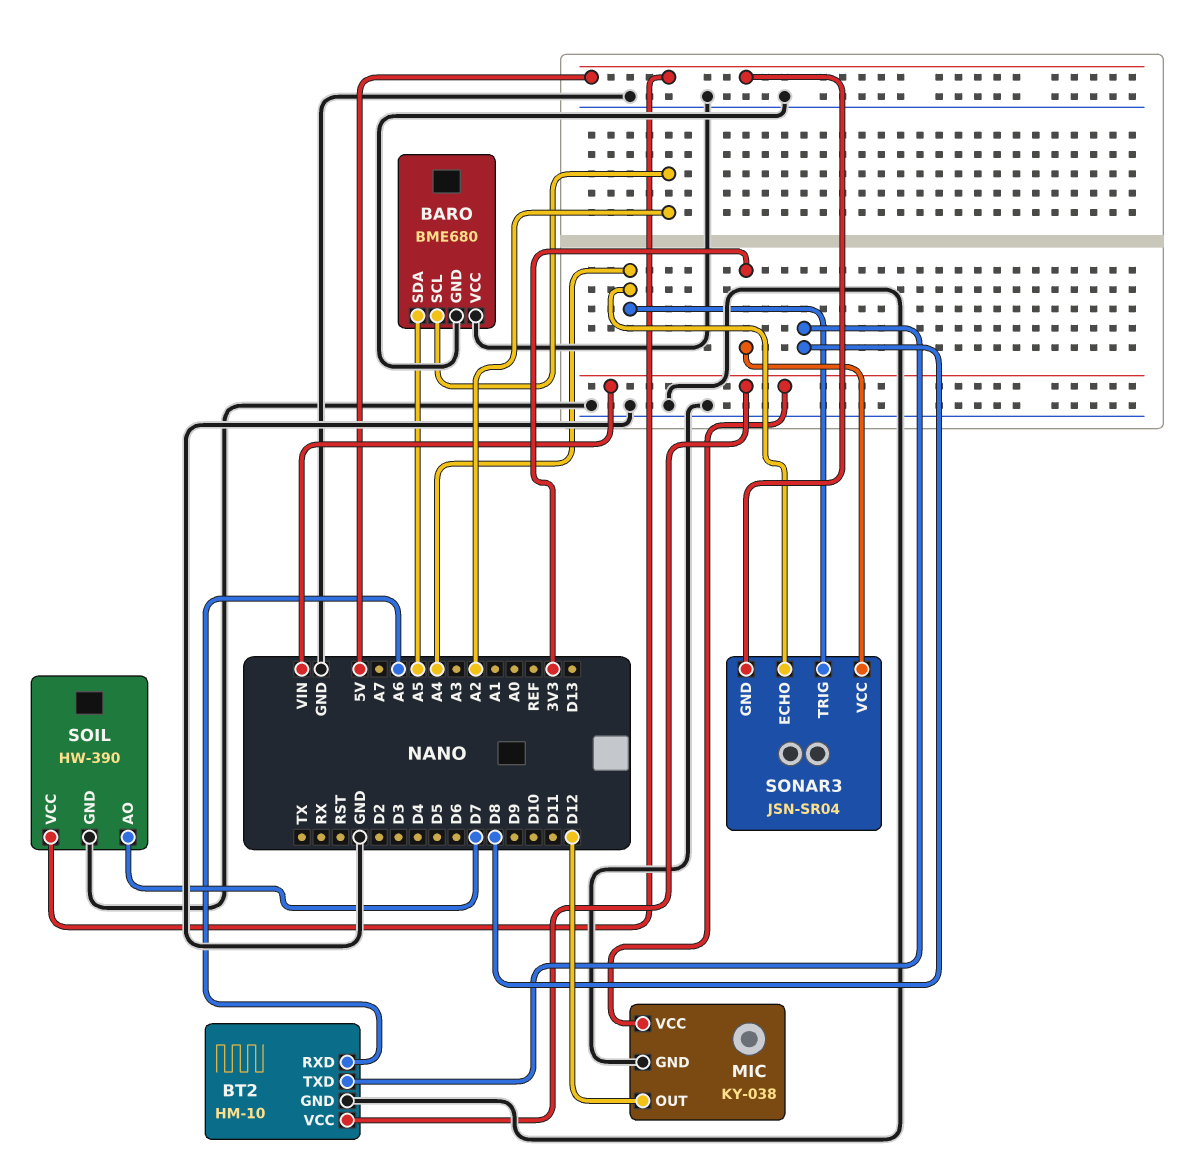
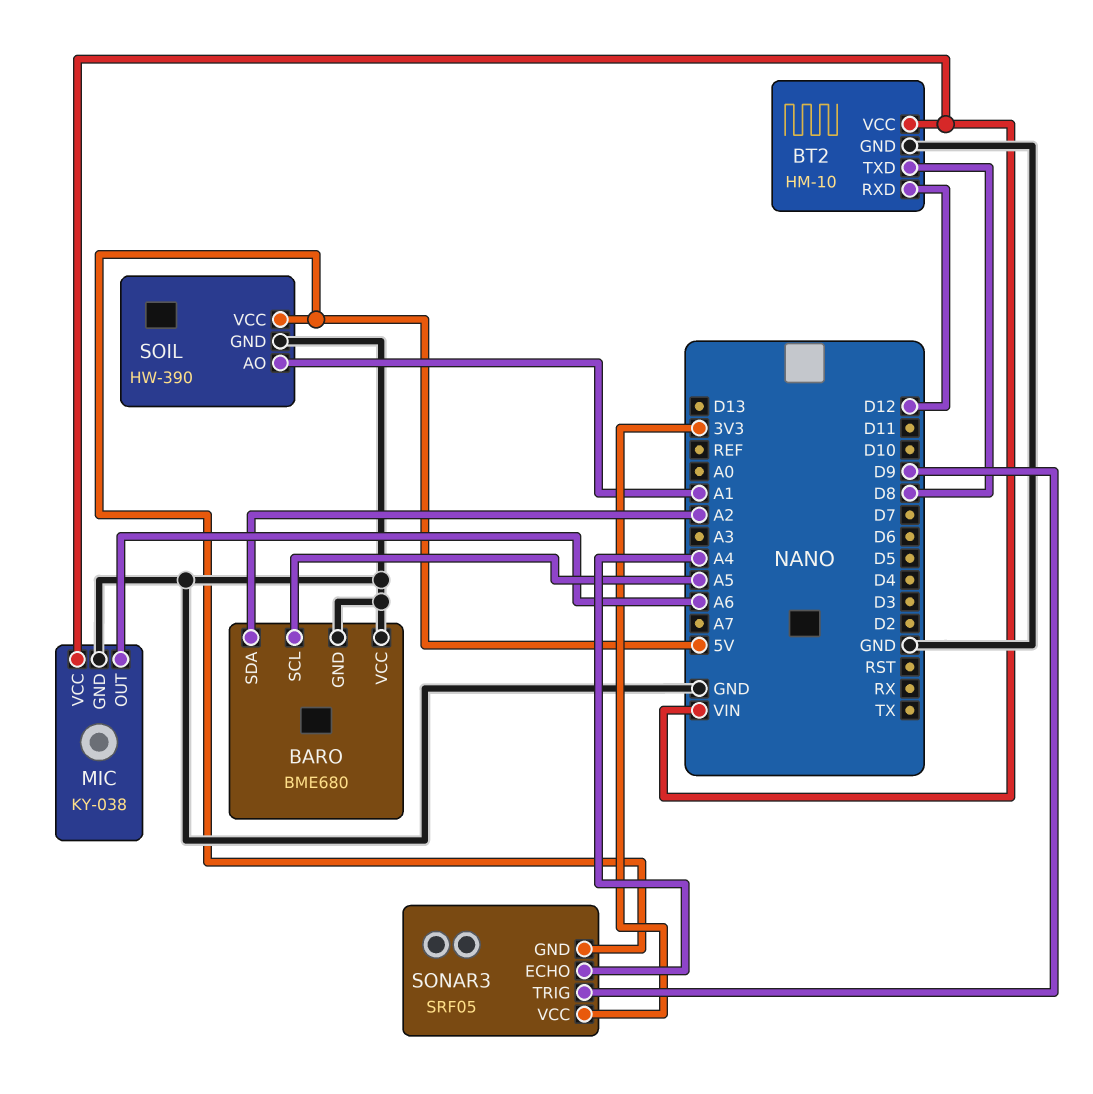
BARO pin SCL: A2 -> A5
BARO pin SDA: A5 -> A2
BT2 pin RXD: A6 -> D12
MIC pin OUT: D12 -> A6
SOIL pin AO: D7 -> A1
SONAR3: JSN-SR04 -> SRF05
SONAR3 pin TRIG: A4 -> D9

